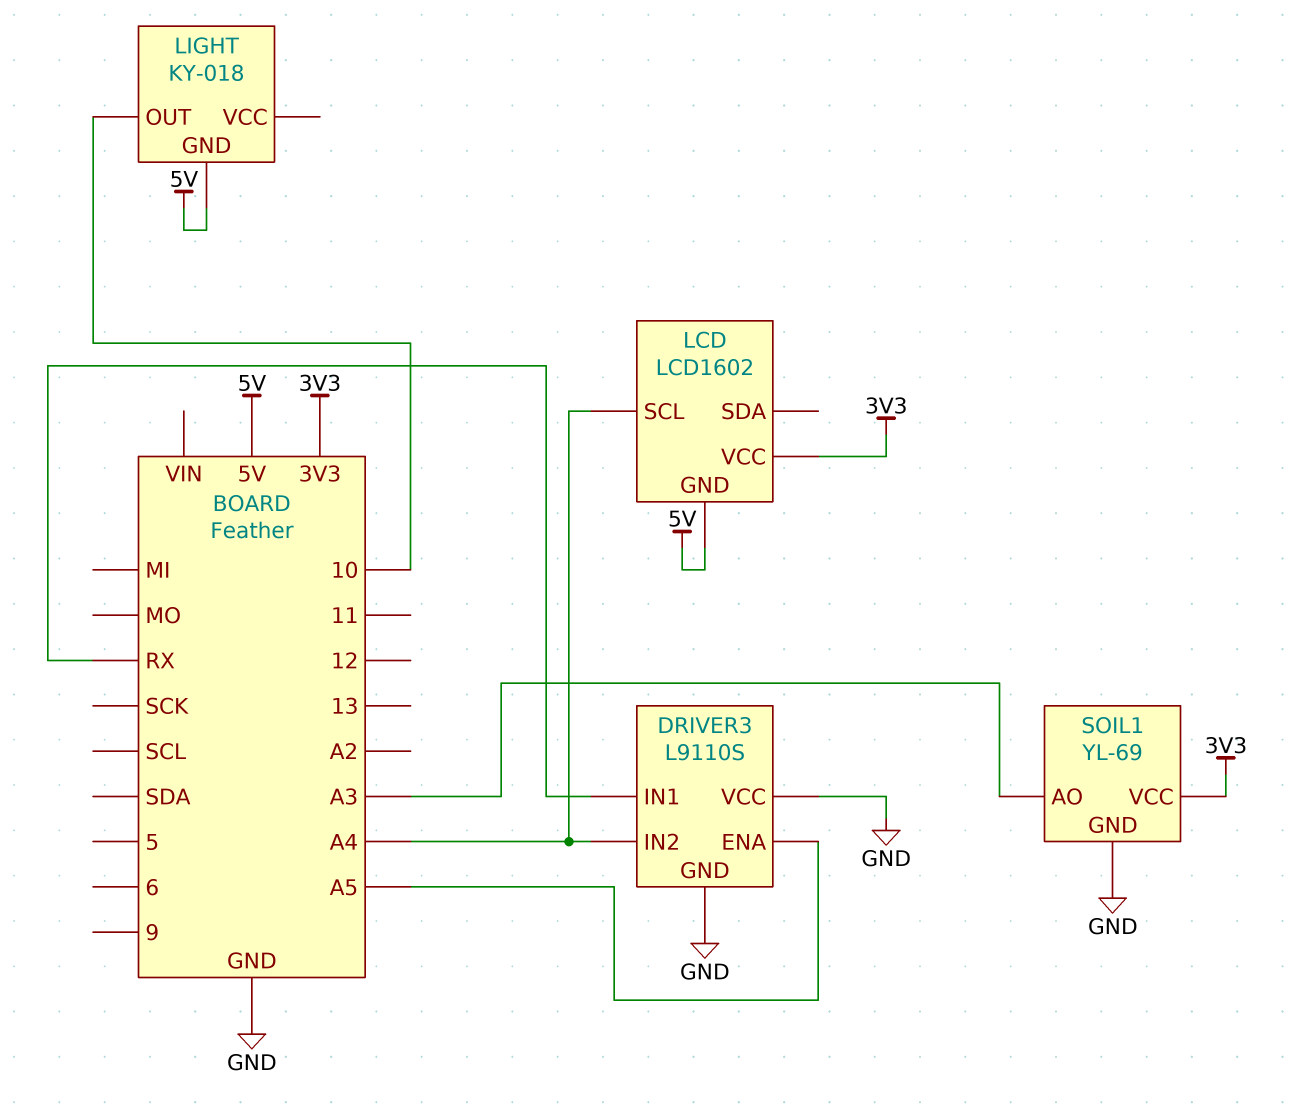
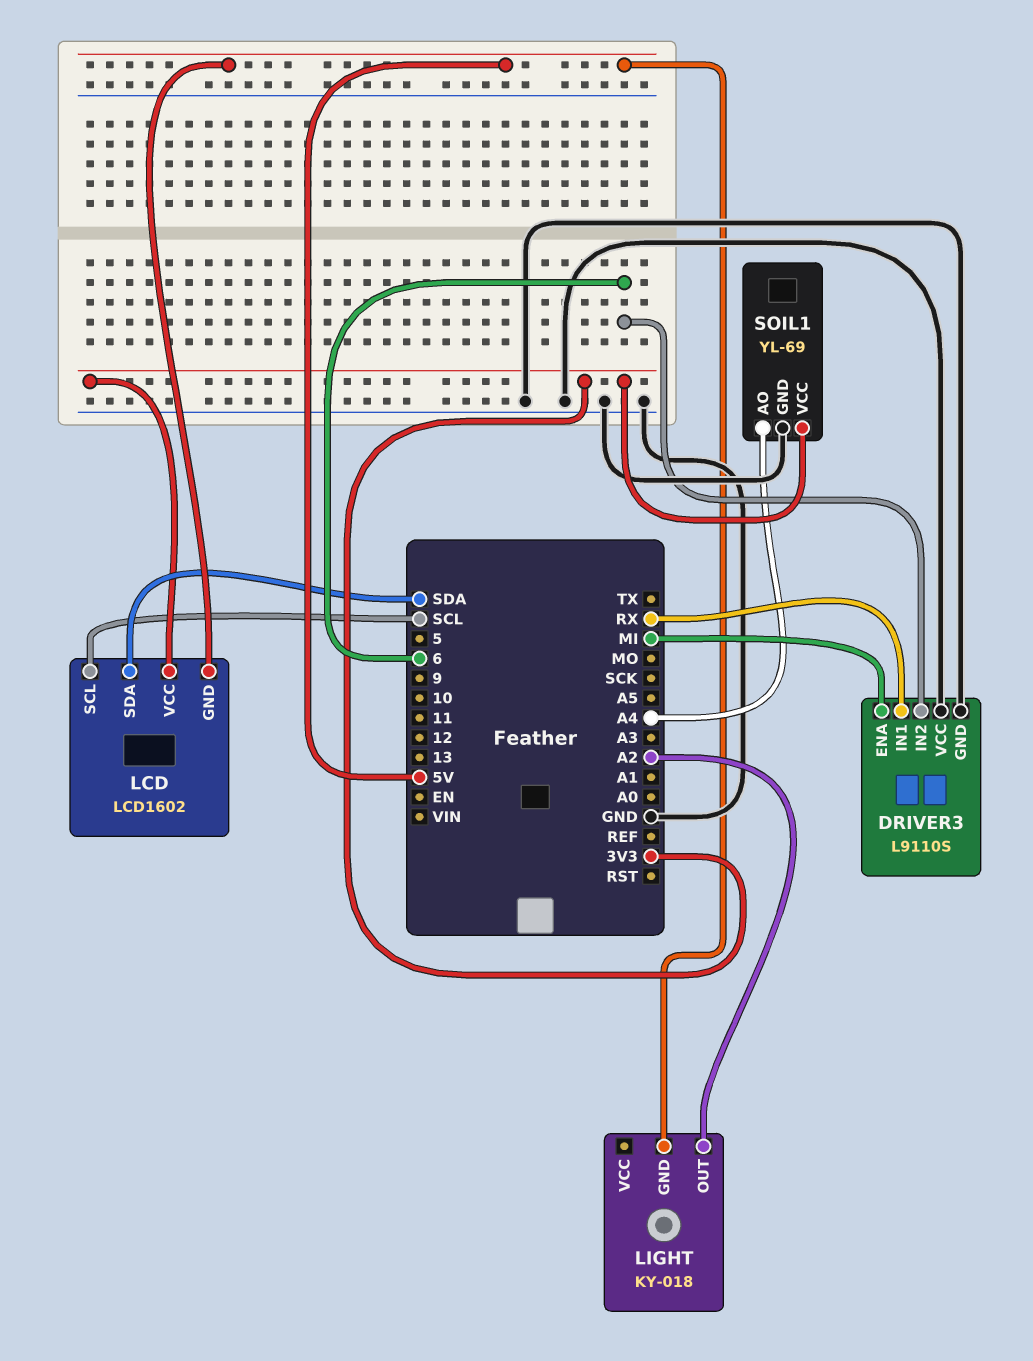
DRIVER3 pin ENA: A5 -> MI
DRIVER3 pin IN2: A4 -> 6
LCD pin SCL: A4 -> SCL
LCD pin SDA: none -> SDA
LIGHT pin OUT: 10 -> A2
SOIL1 pin AO: A3 -> A4

